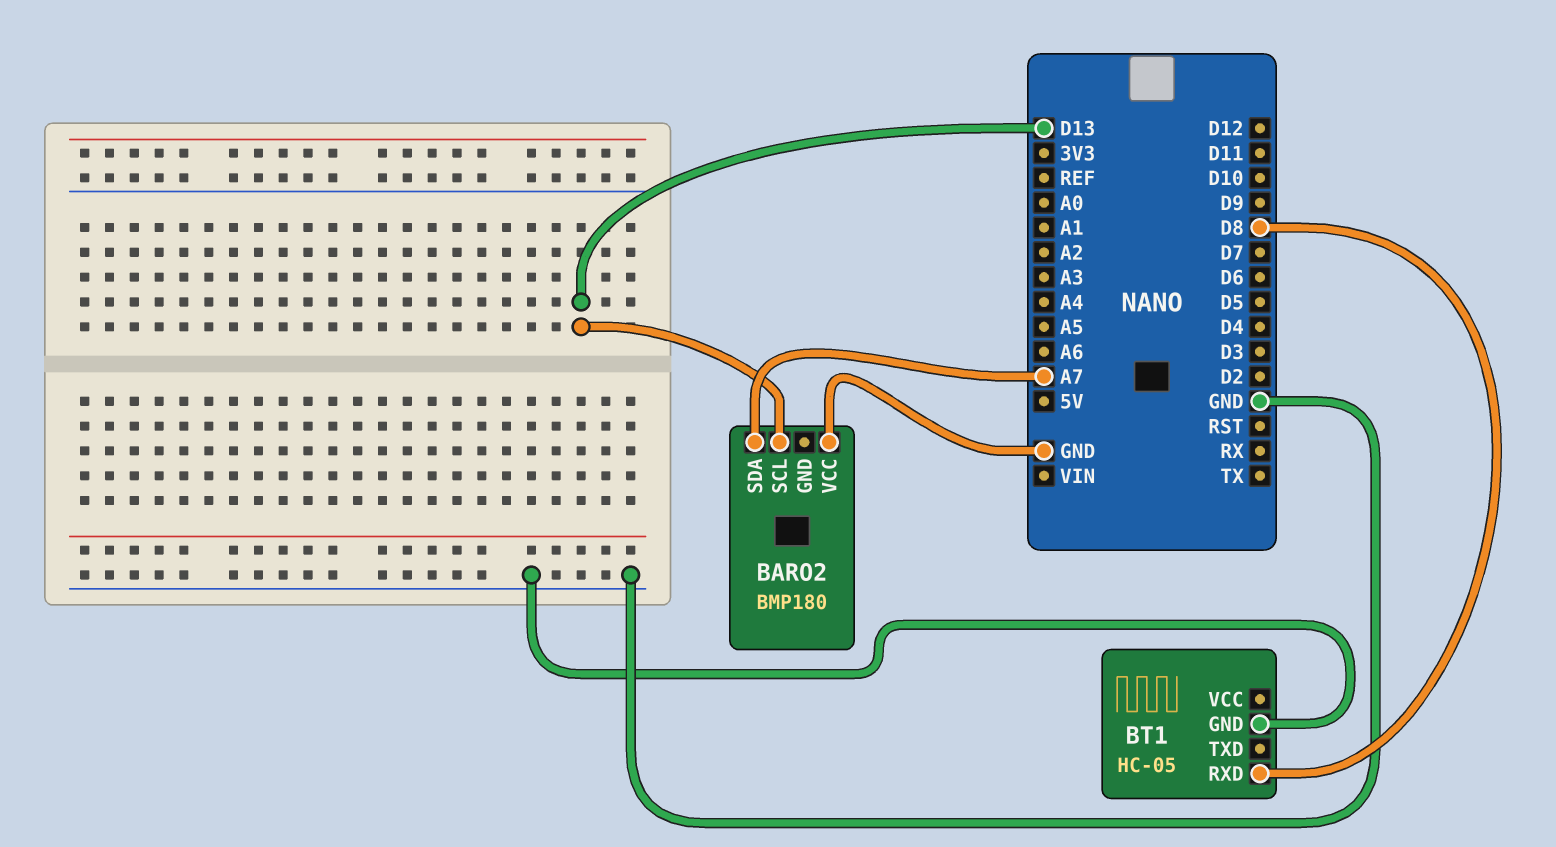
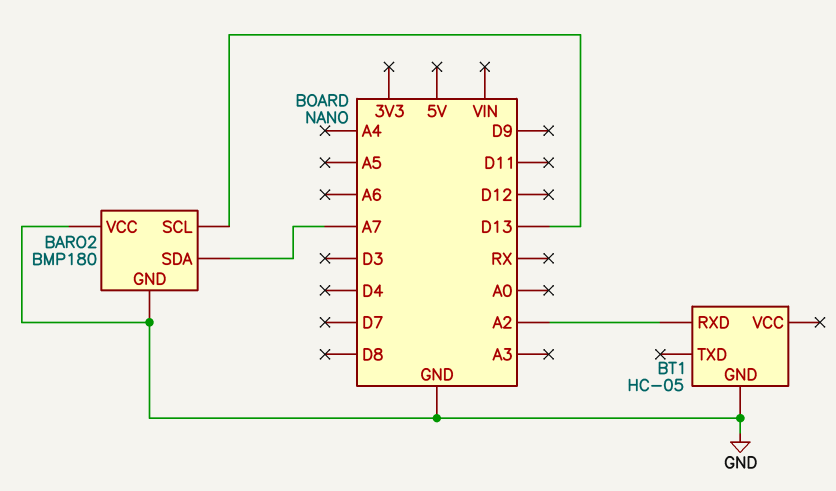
BARO2 pin GND: none -> GND
BT1 pin RXD: D8 -> A2

